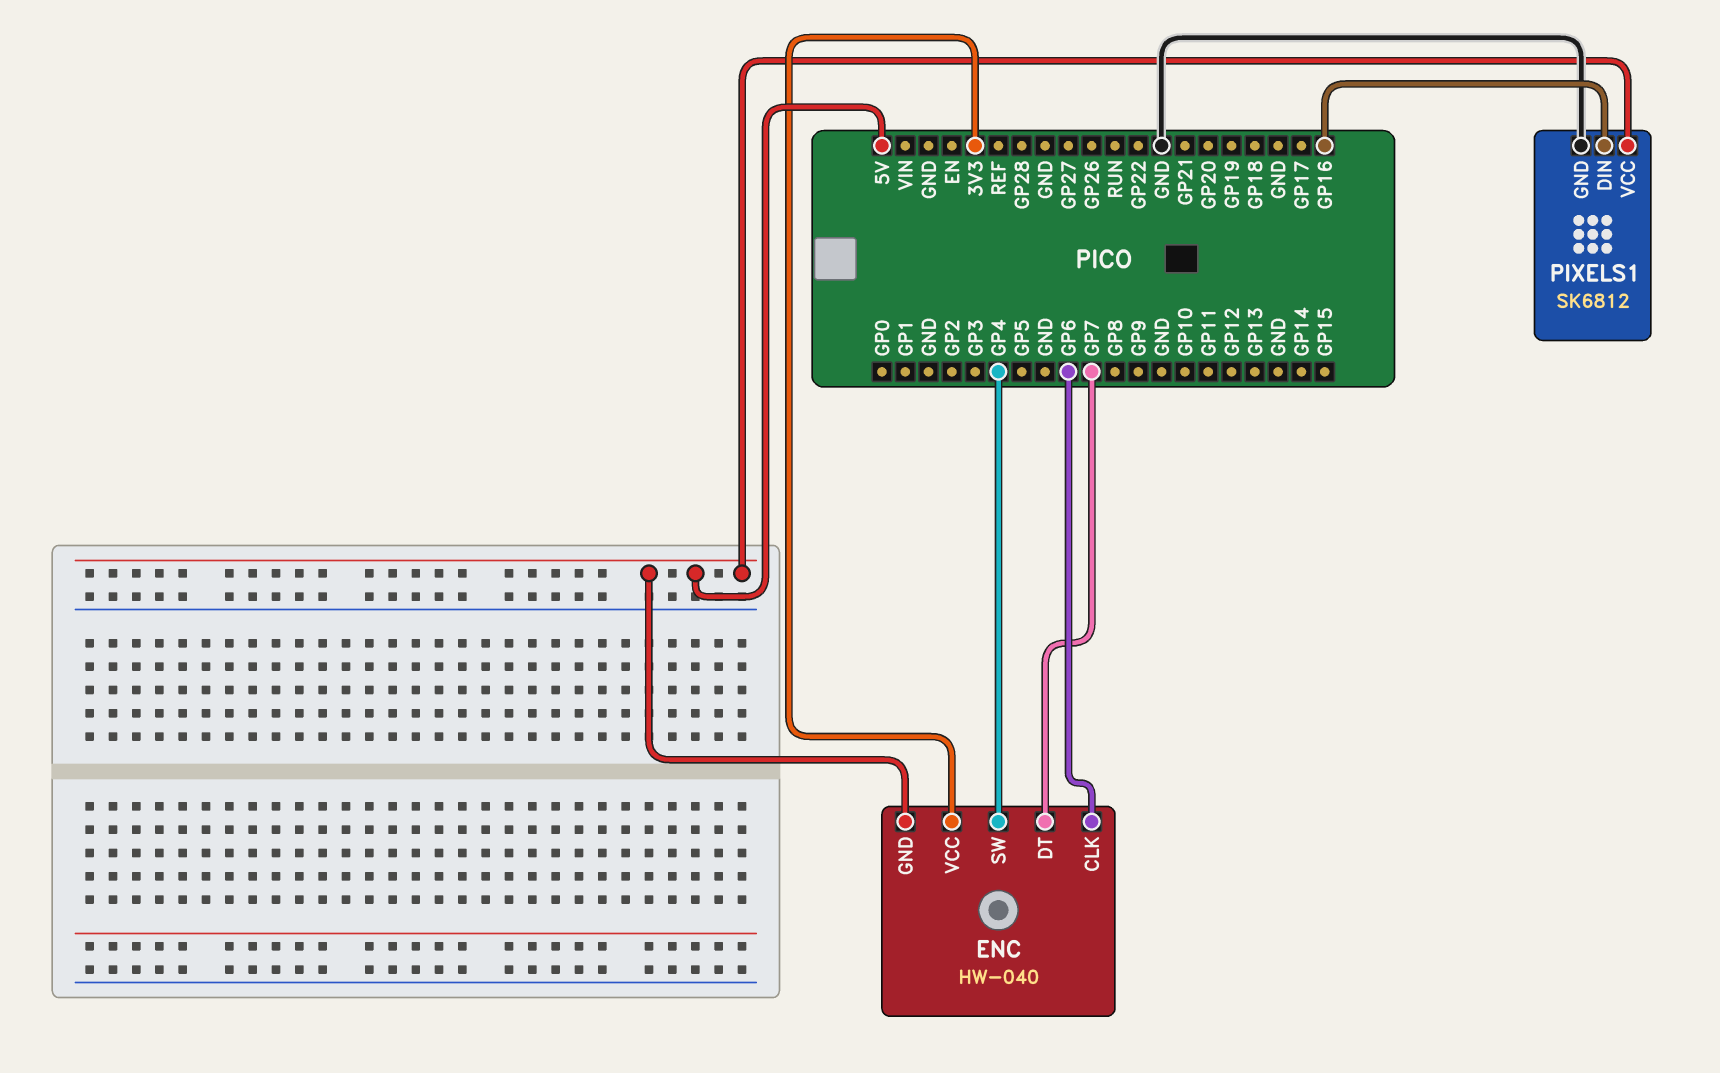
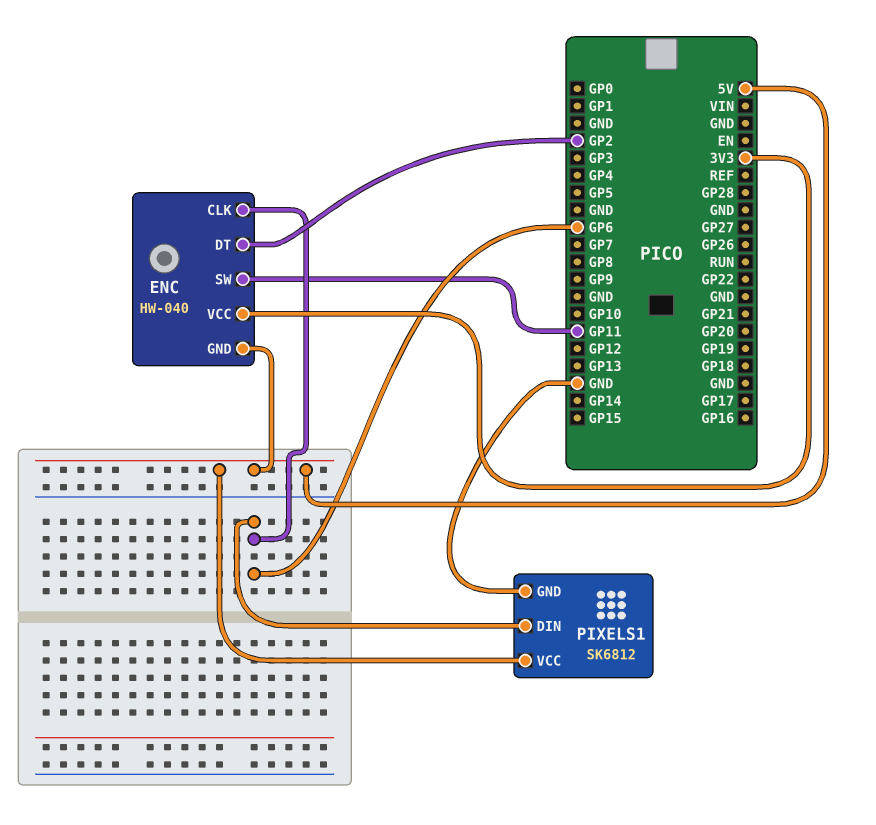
ENC pin DT: GP7 -> GP2
ENC pin SW: GP4 -> GP11
PIXELS1 pin DIN: GP16 -> GP6

